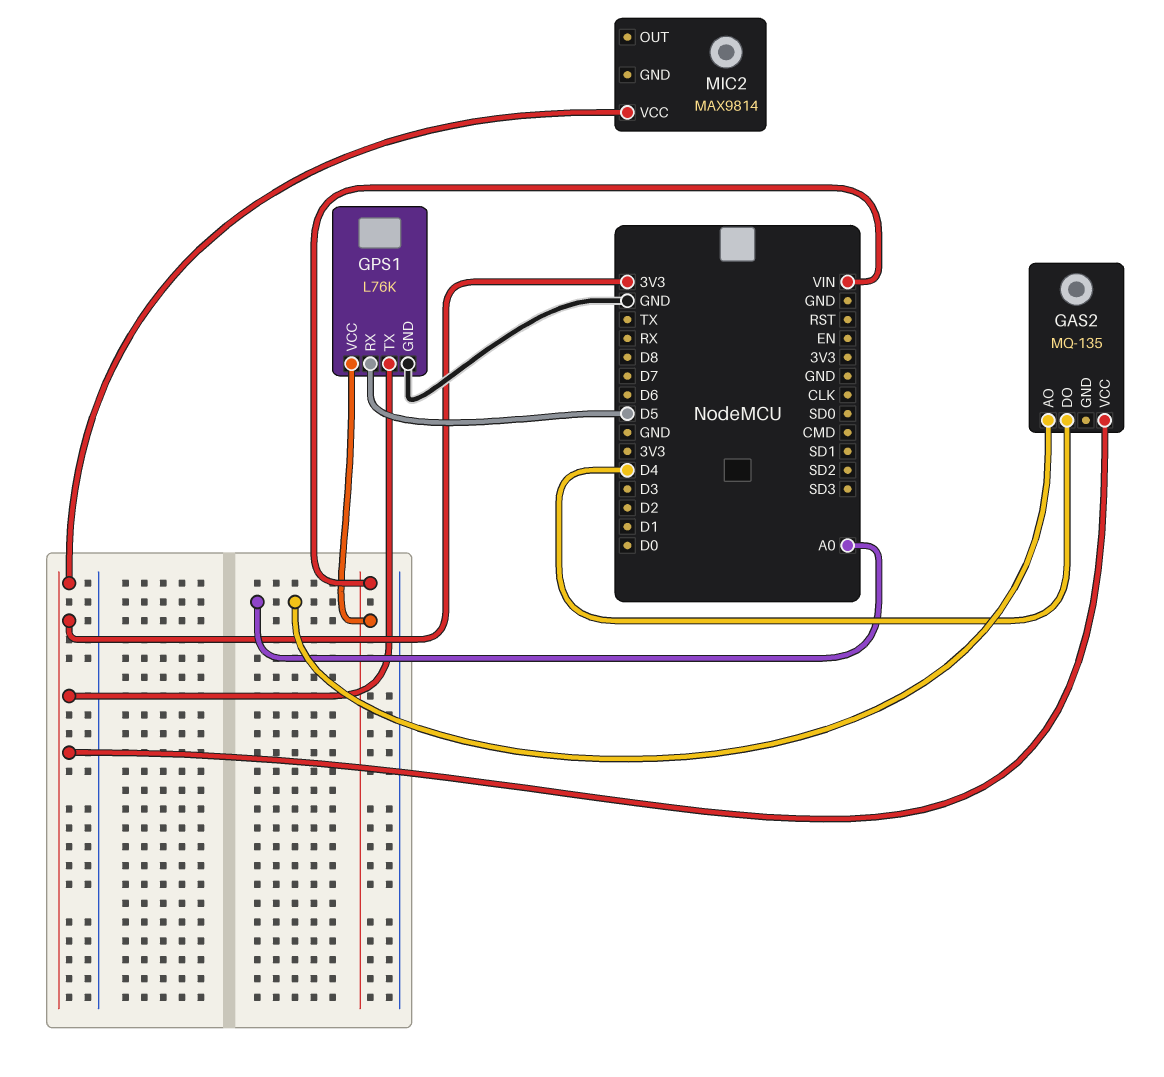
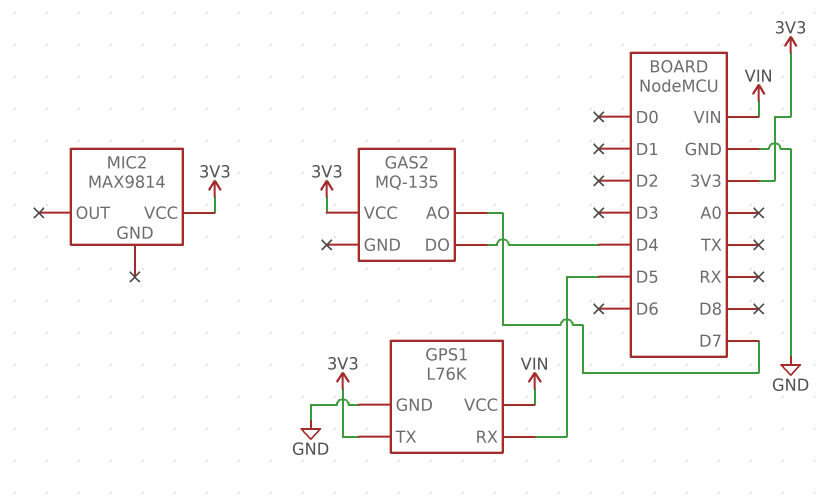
GAS2 pin AO: A0 -> D7

